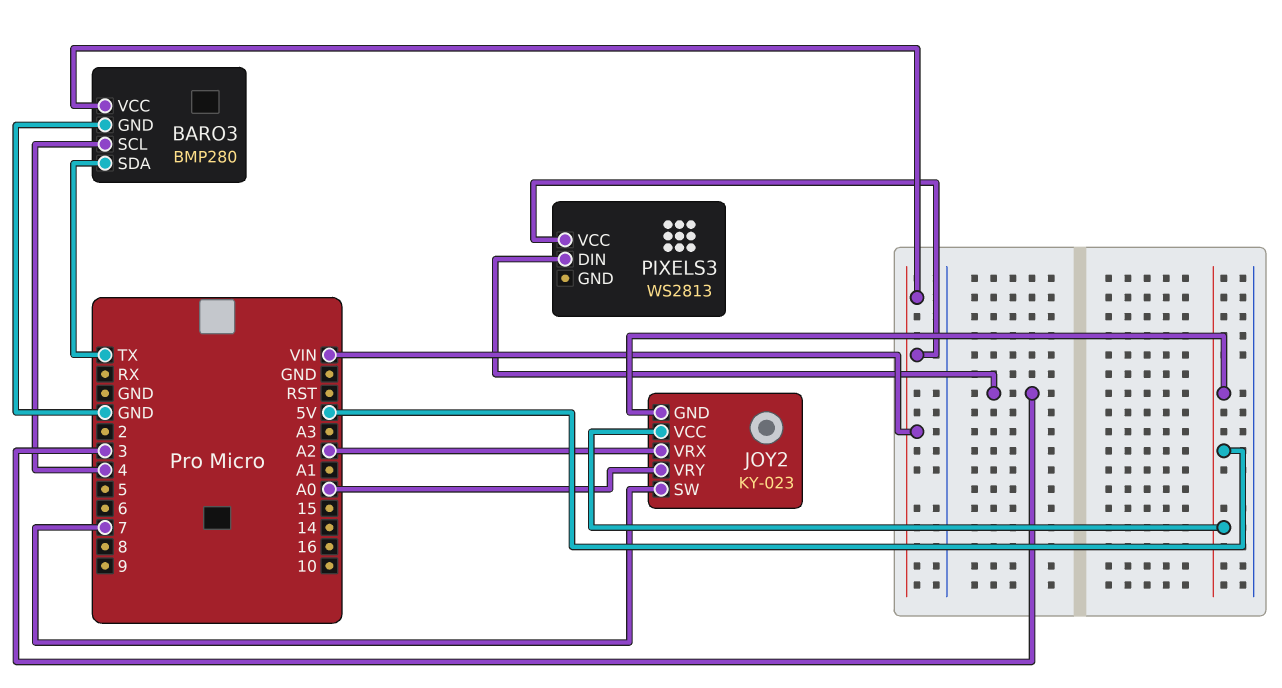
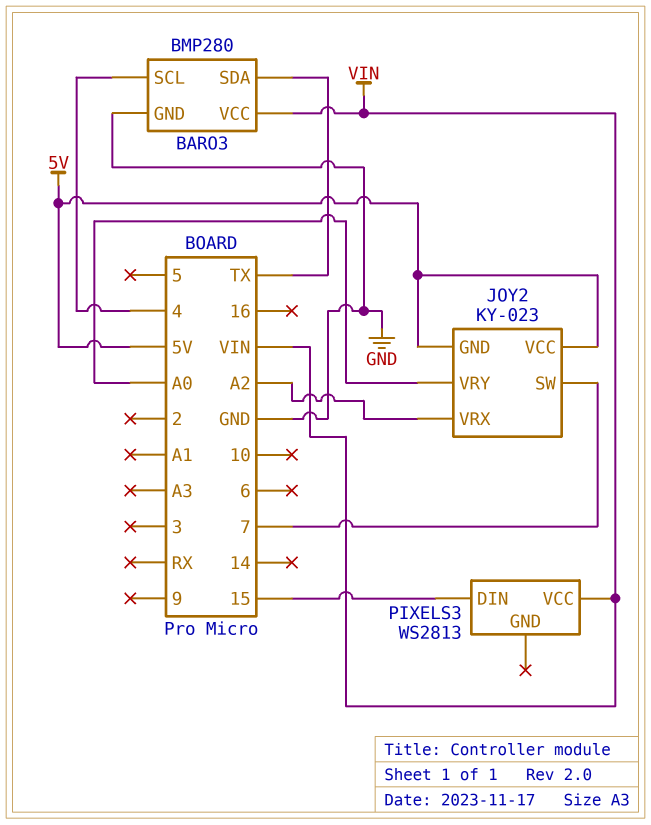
PIXELS3 pin DIN: 3 -> 15

